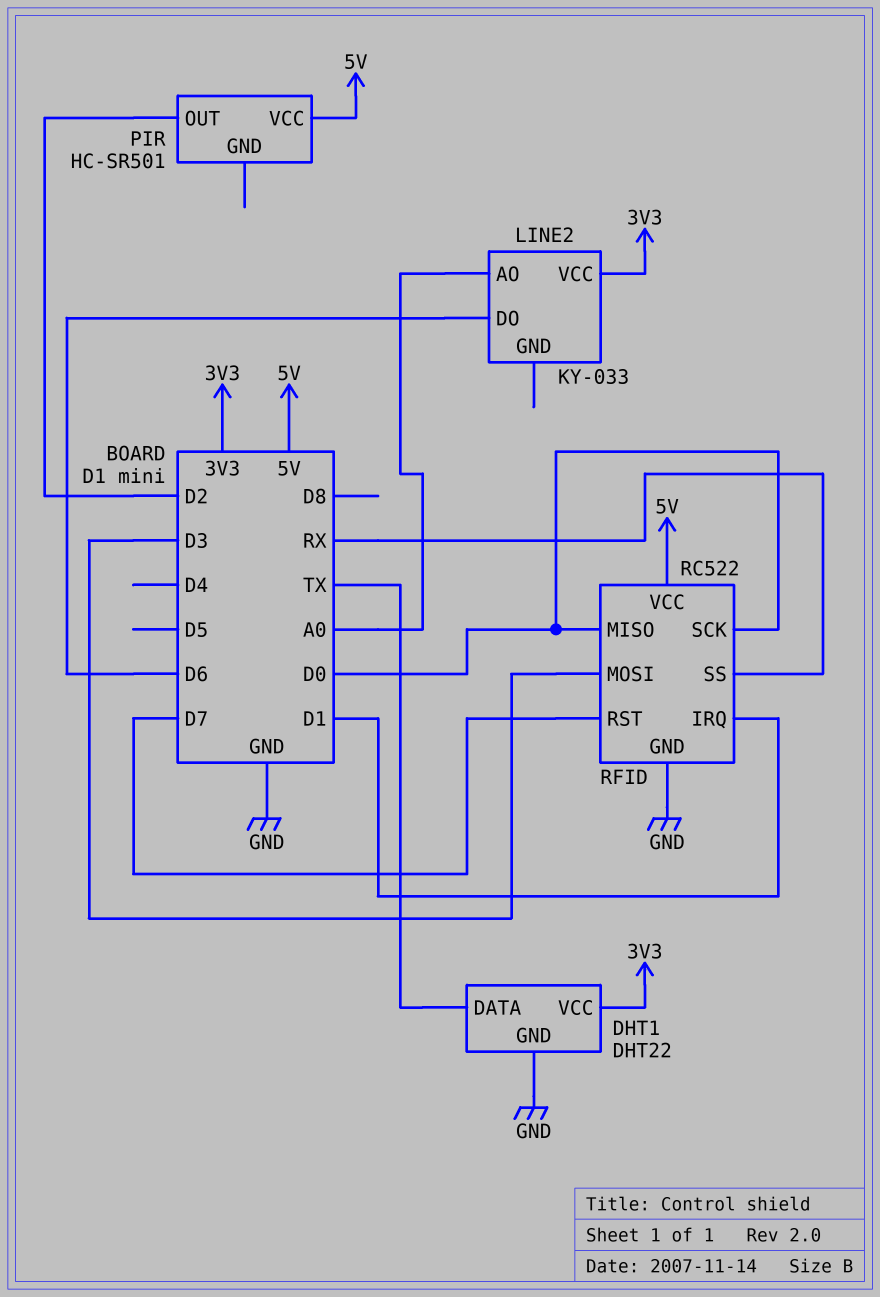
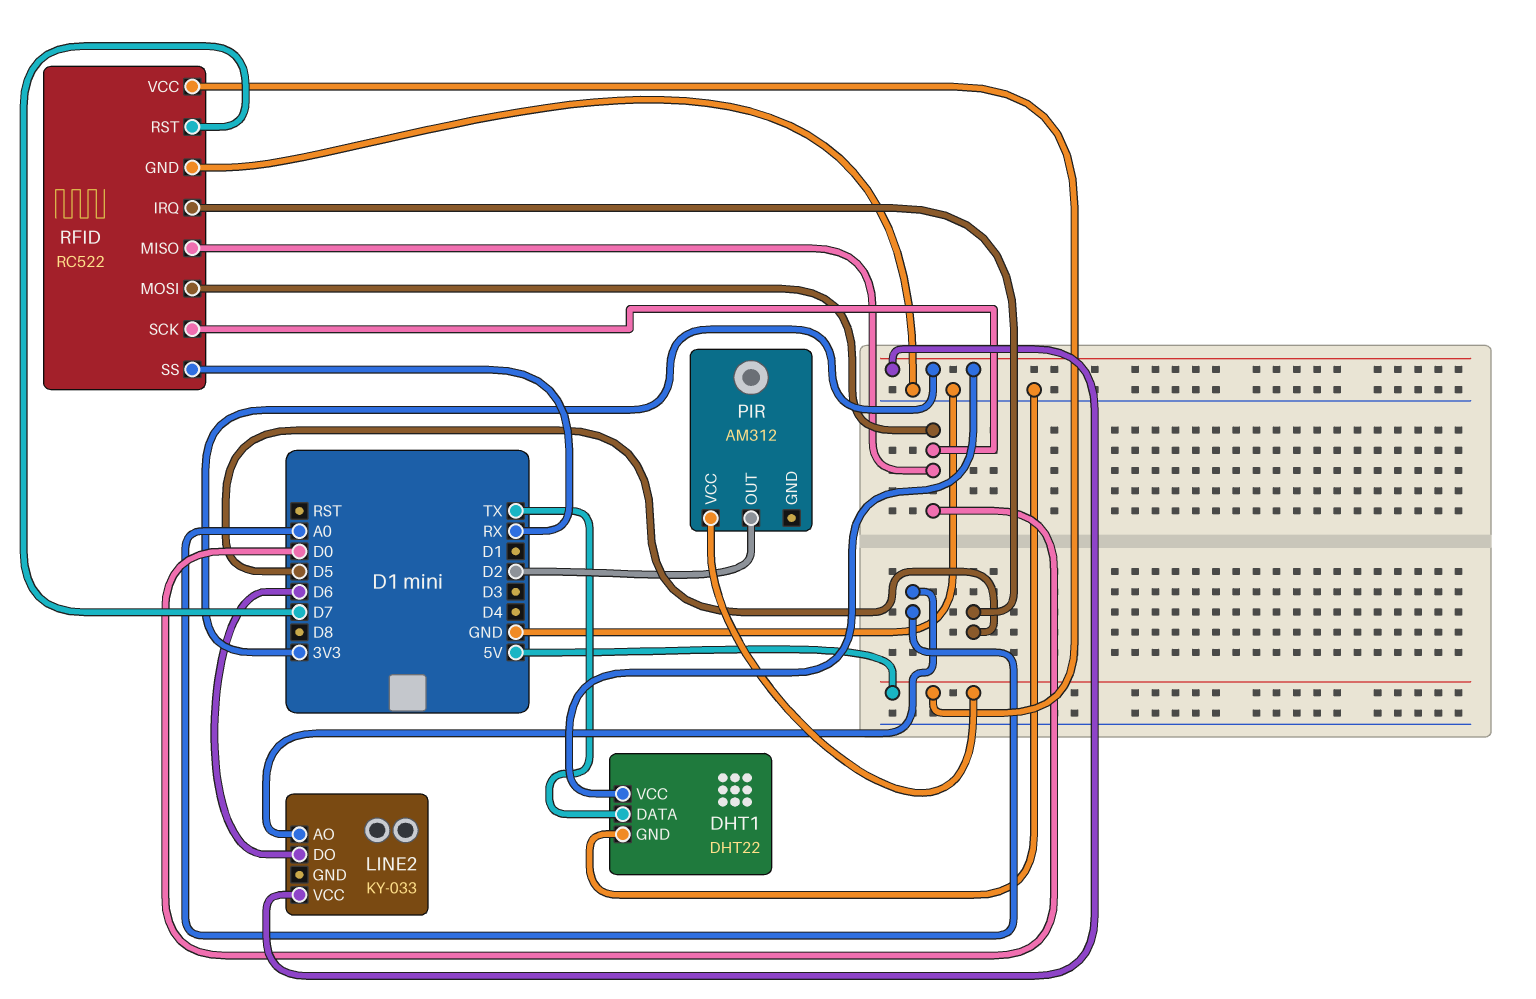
PIR: HC-SR501 -> AM312
RFID pin IRQ: D1 -> D5
RFID pin MOSI: D3 -> D0

